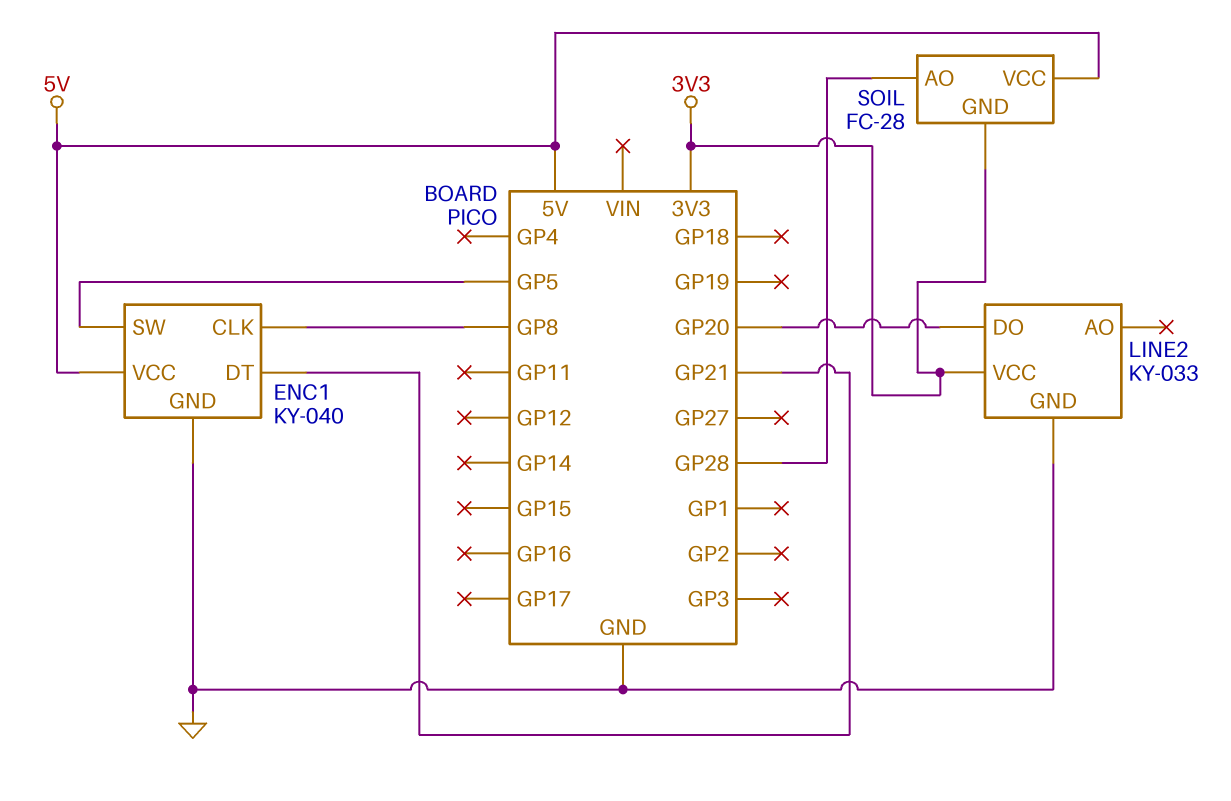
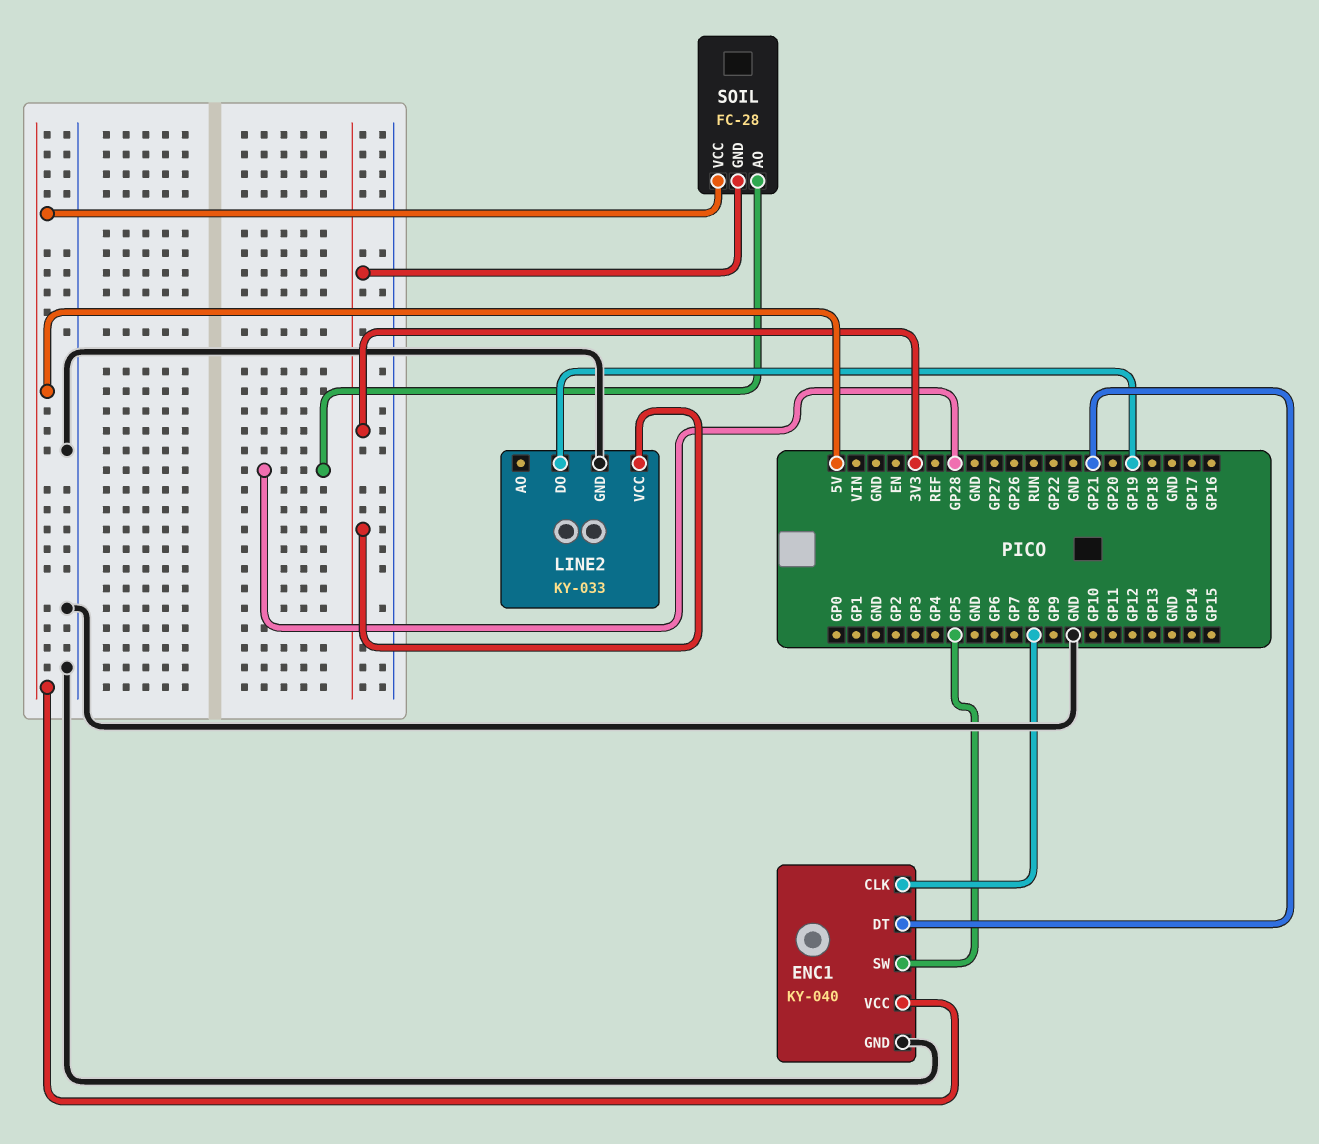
LINE2 pin DO: GP20 -> GP19

